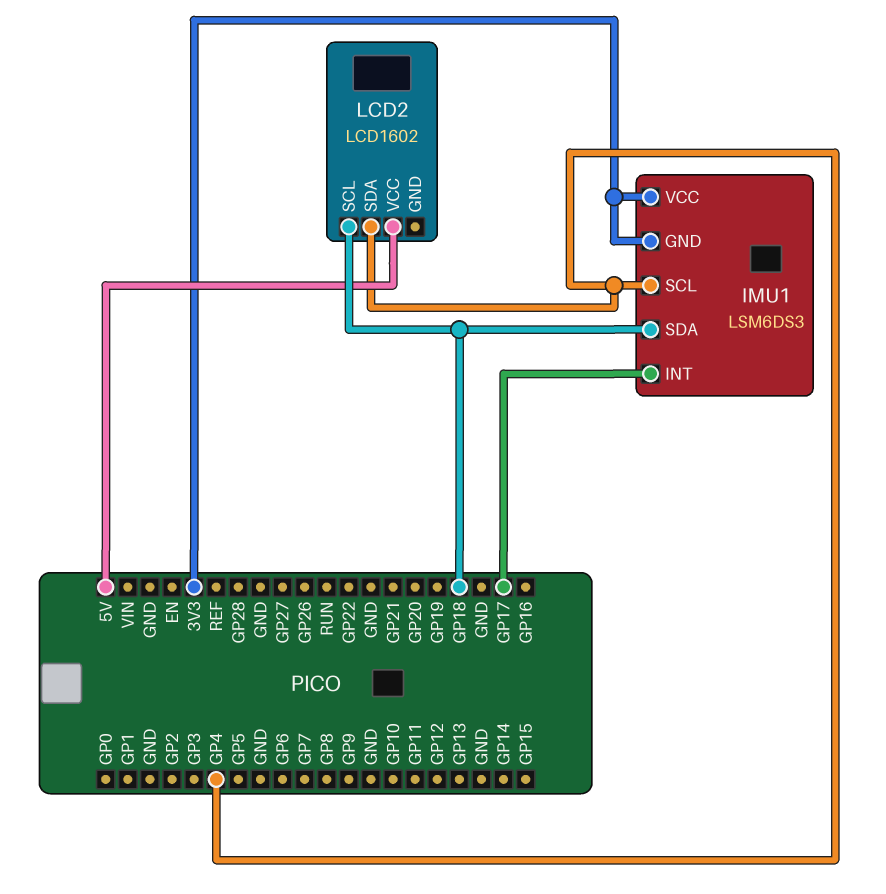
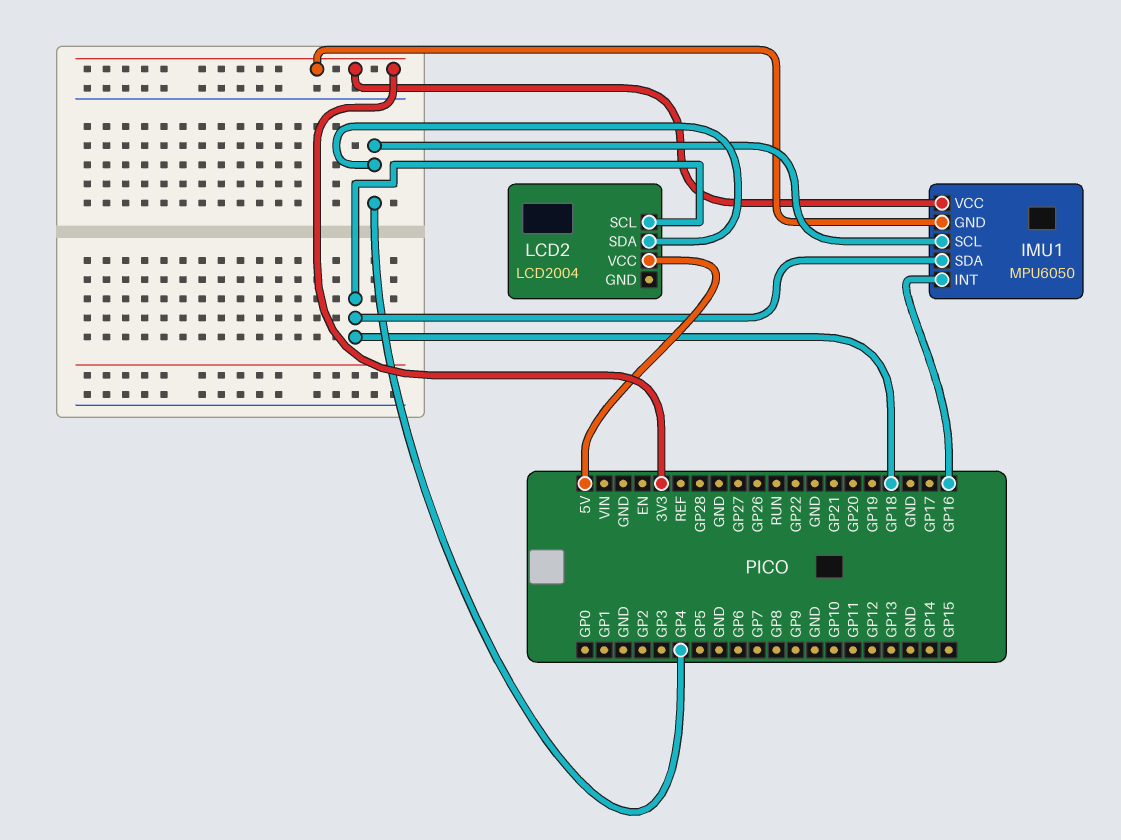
IMU1: LSM6DS3 -> MPU6050
IMU1 pin INT: GP17 -> GP16
LCD2: LCD1602 -> LCD2004

